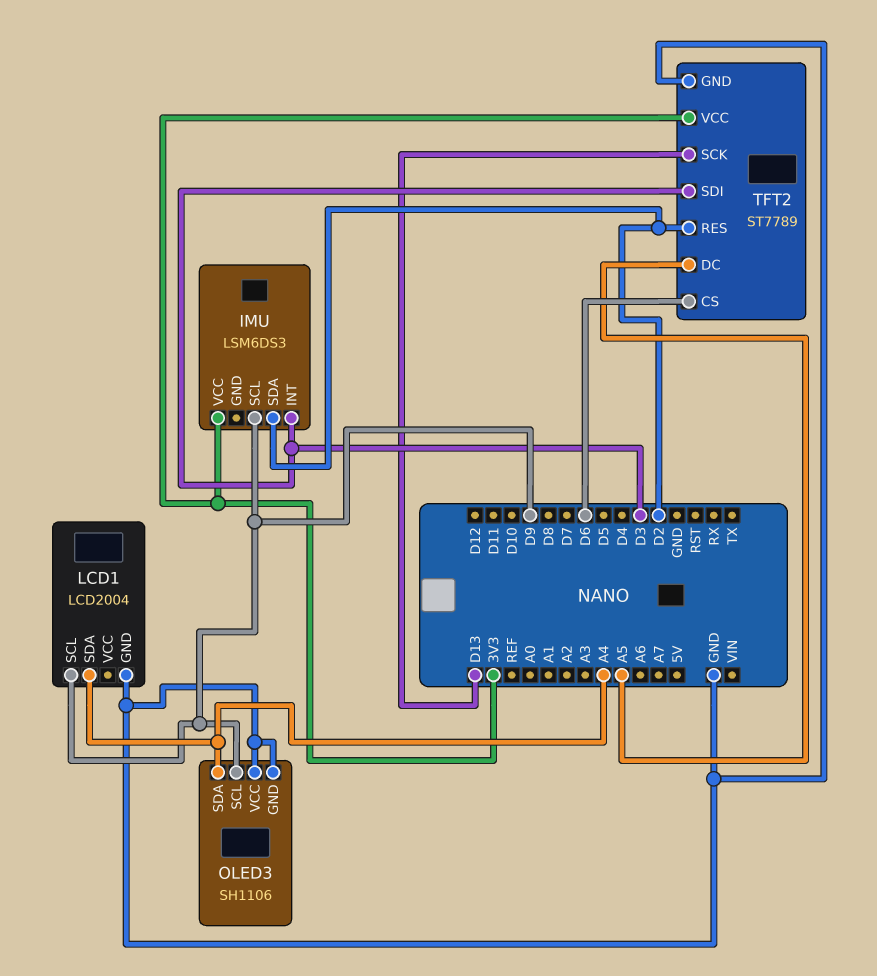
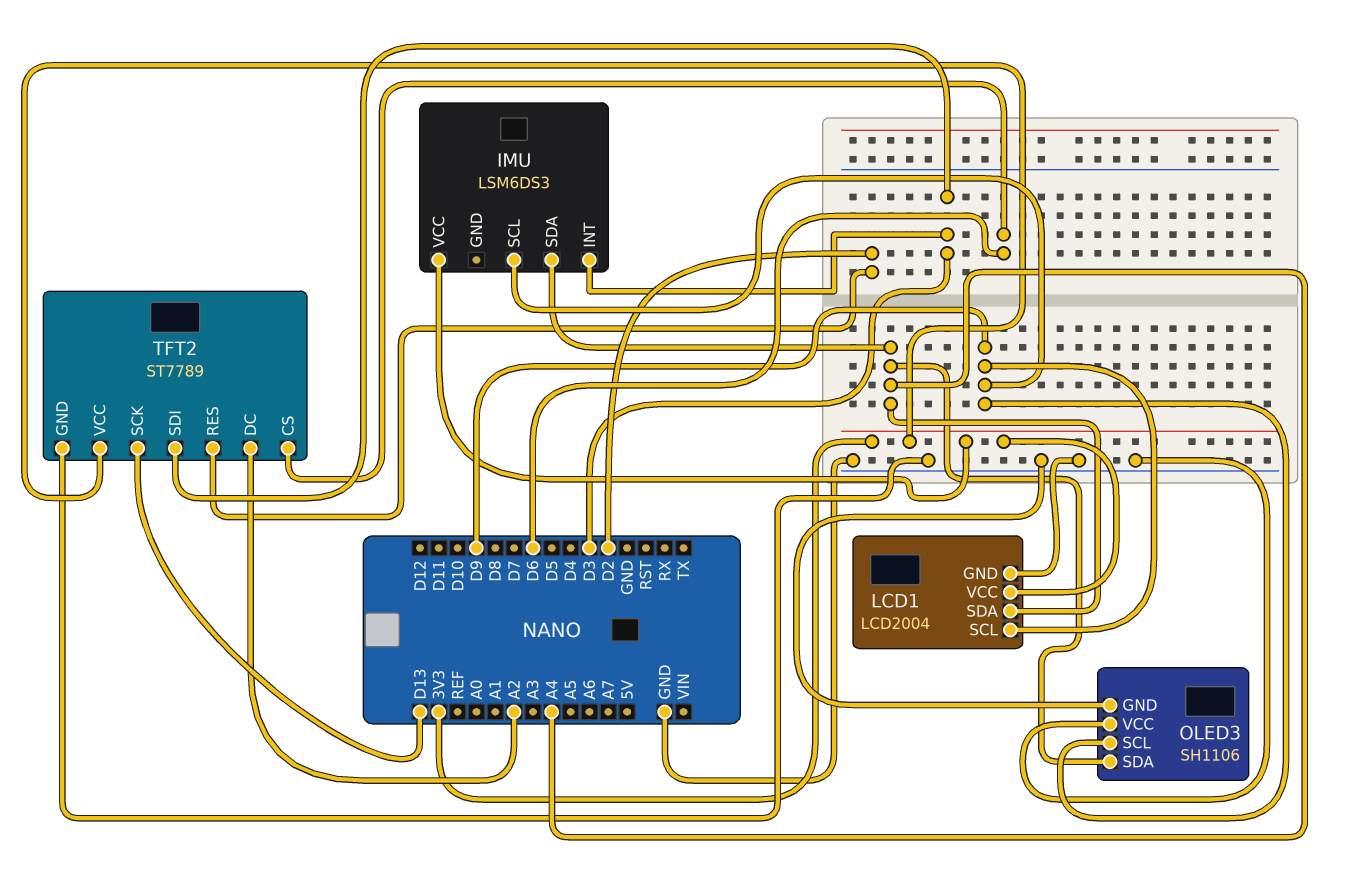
IMU pin SDA: D2 -> A4
LCD1 pin VCC: none -> 3V3
TFT2 pin DC: A5 -> A2

